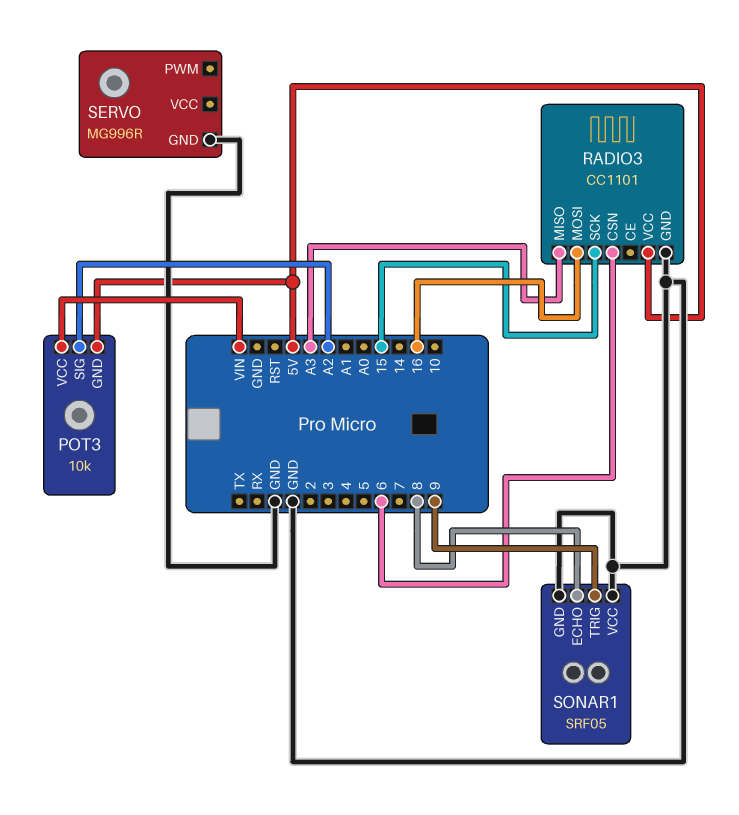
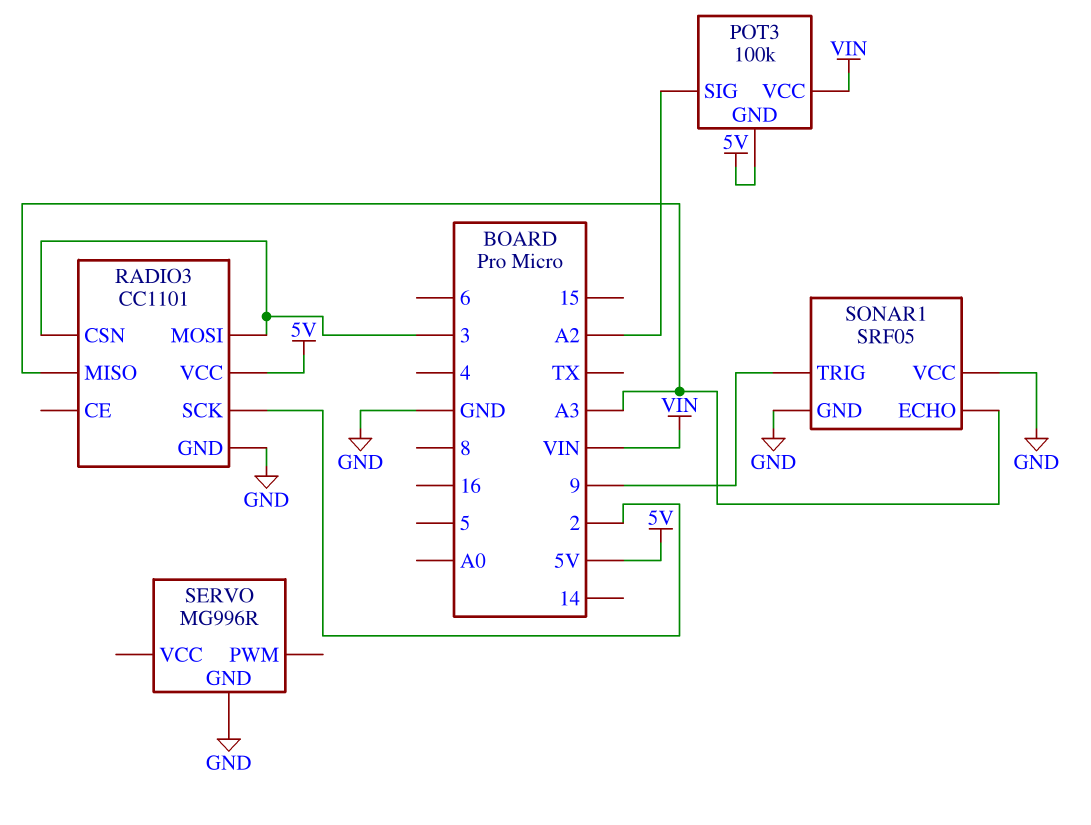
POT3: 10k -> 100k
RADIO3 pin CSN: 6 -> 3
RADIO3 pin MOSI: 16 -> 3
RADIO3 pin SCK: 15 -> 2
SONAR1 pin ECHO: 8 -> A3

